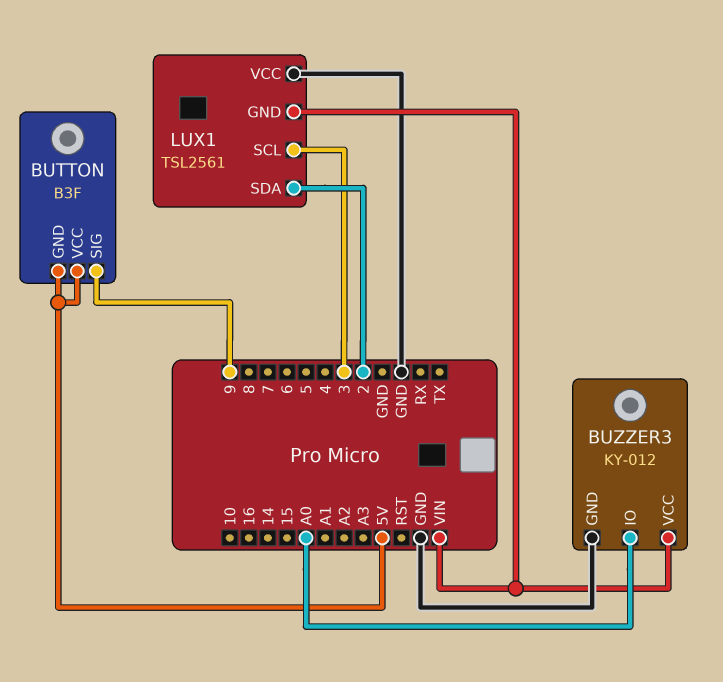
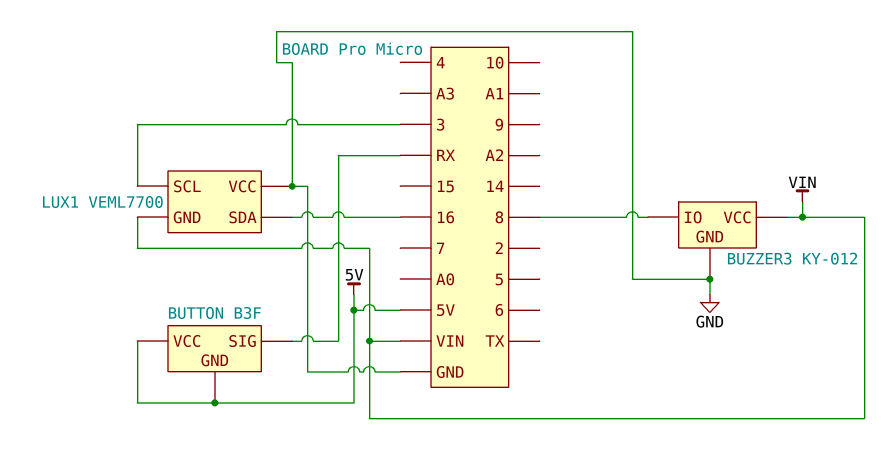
BUTTON pin SIG: 9 -> RX
BUZZER3 pin IO: A0 -> 8
LUX1: TSL2561 -> VEML7700
LUX1 pin SDA: 2 -> 16

